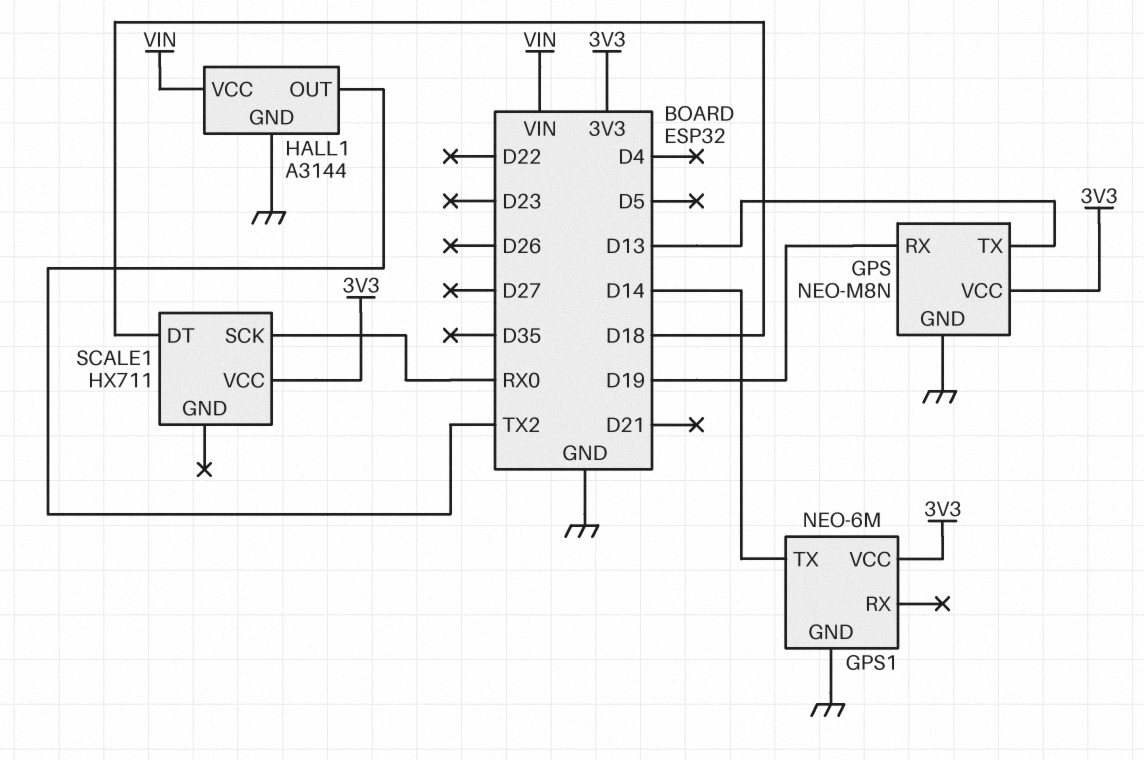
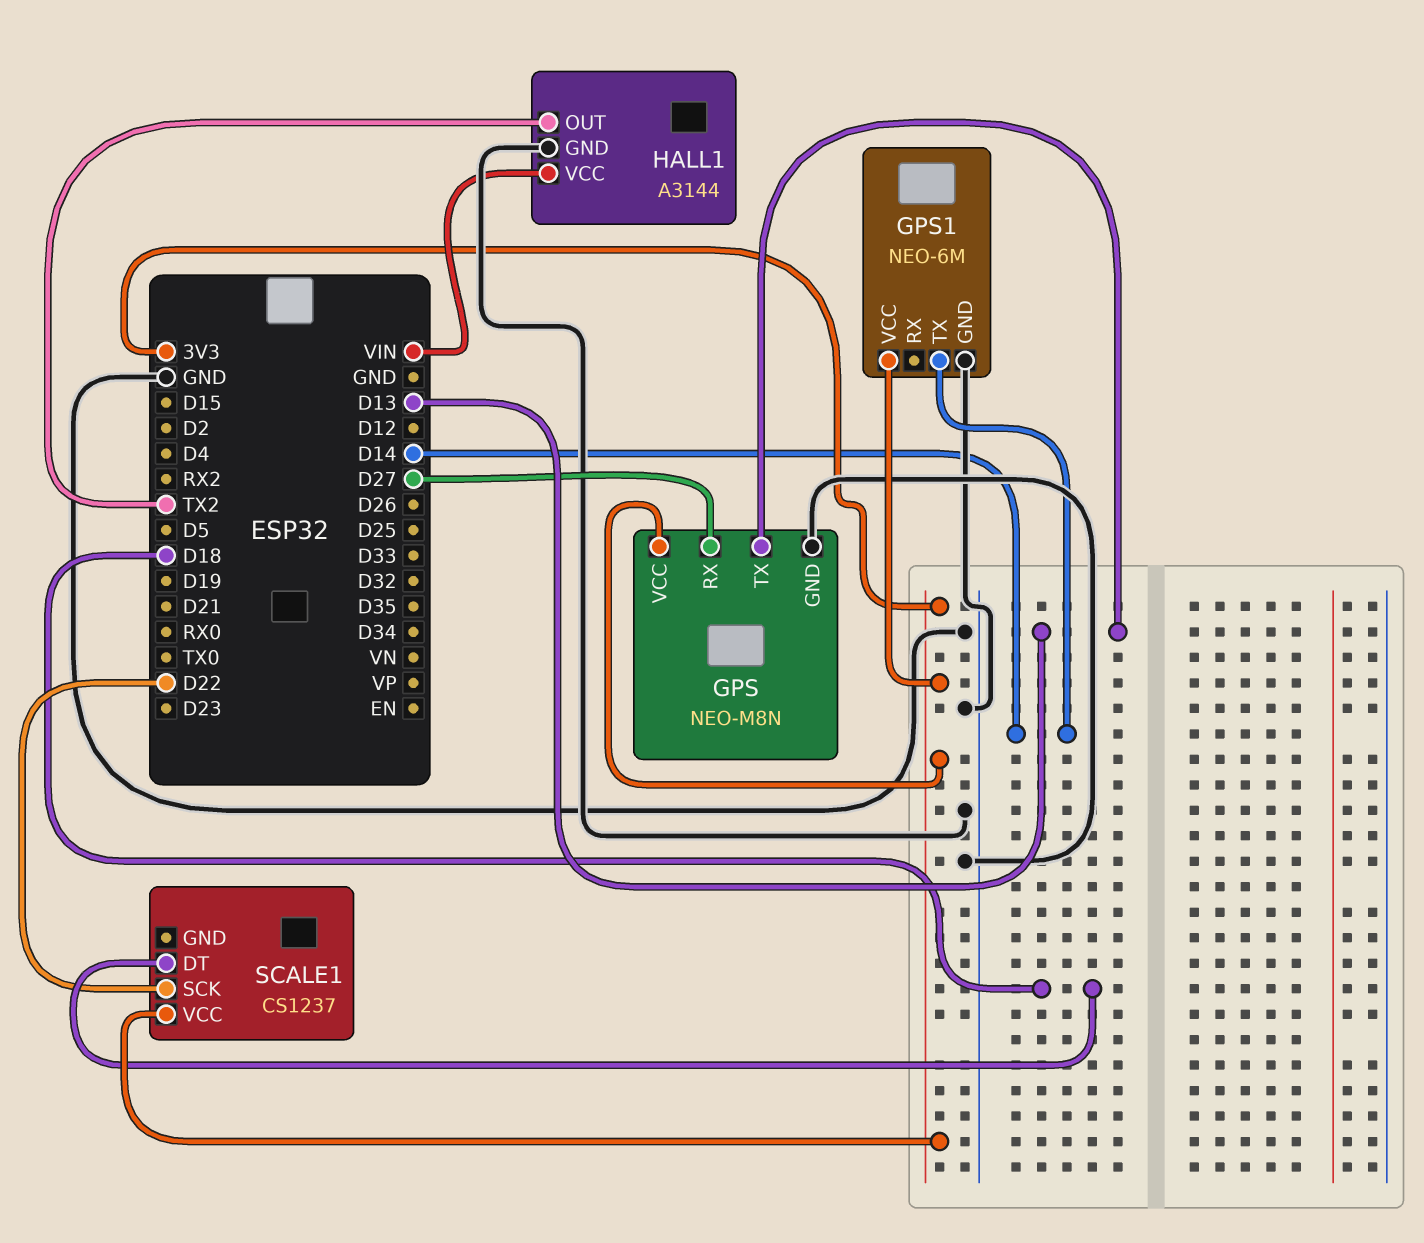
GPS pin RX: D19 -> D27
SCALE1: HX711 -> CS1237
SCALE1 pin SCK: RX0 -> D22

